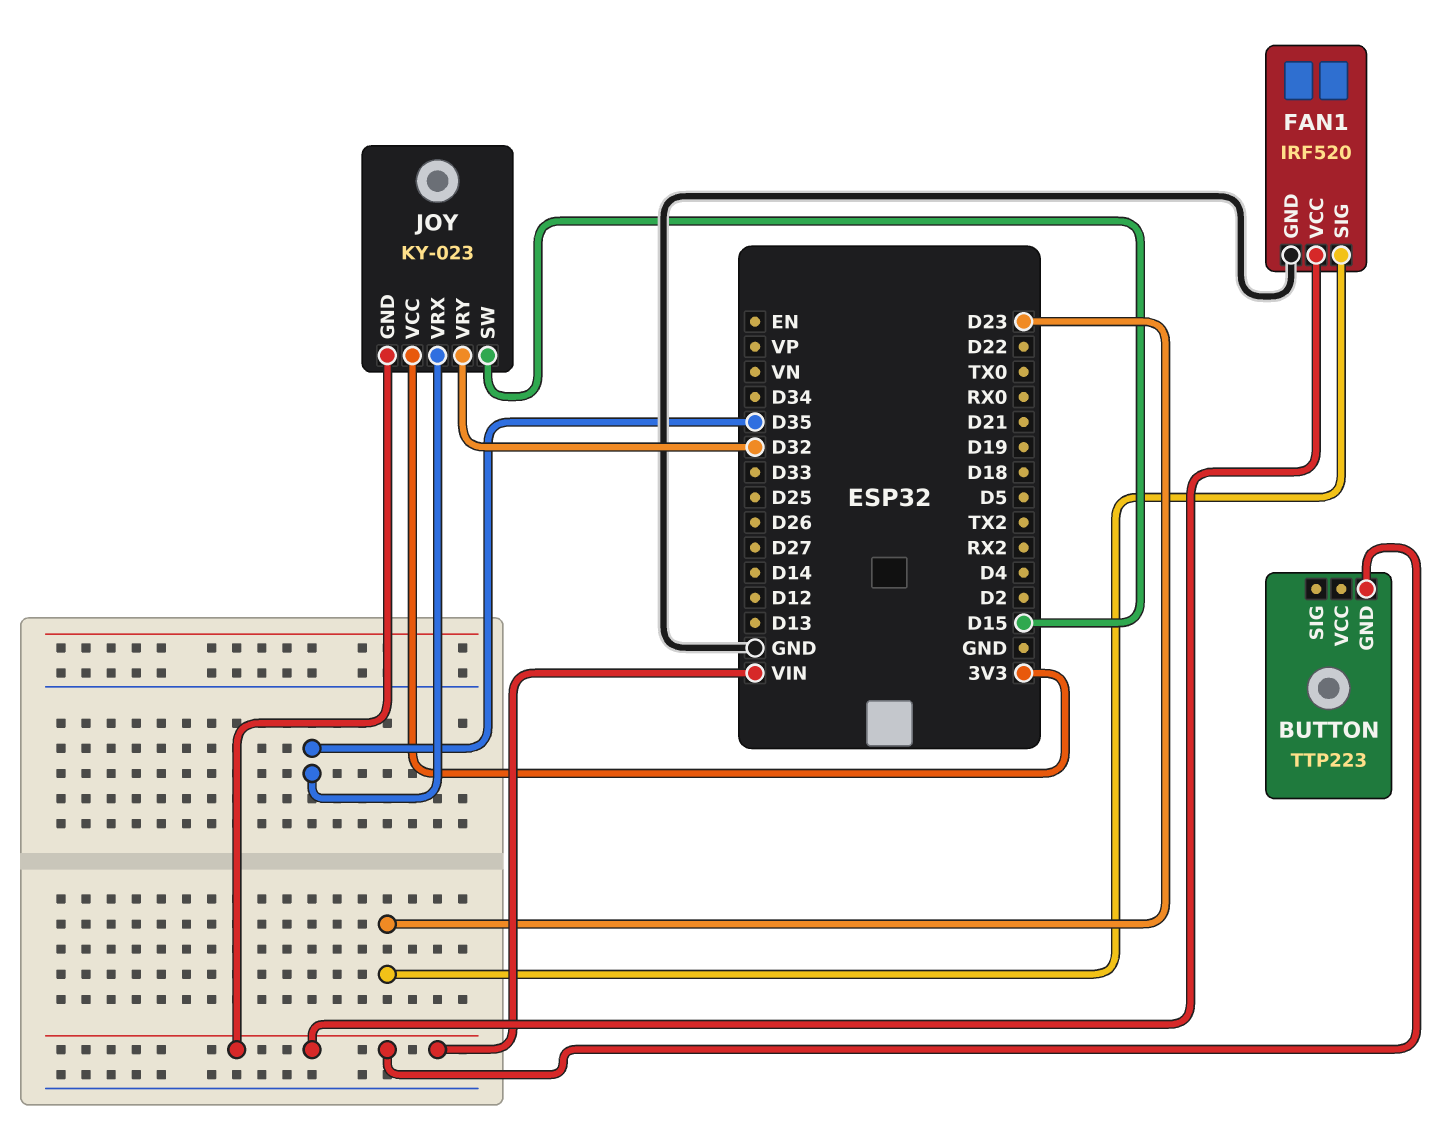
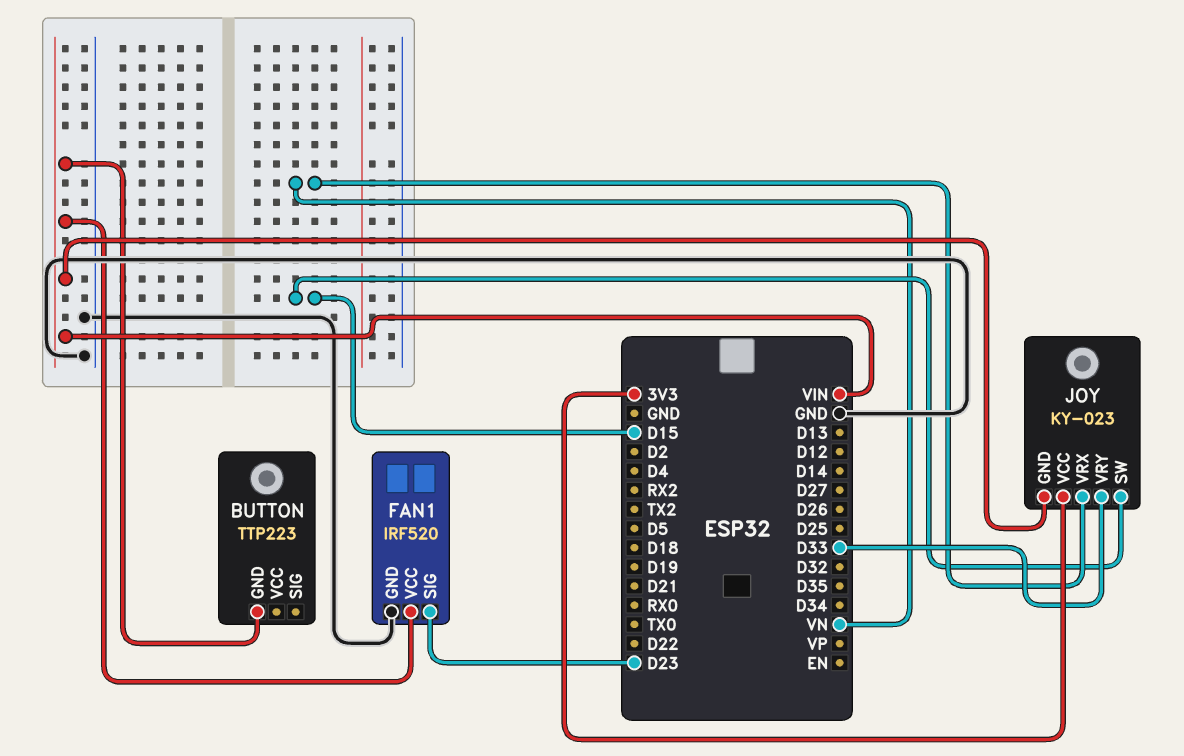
JOY pin VRX: D35 -> VN
JOY pin VRY: D32 -> D33

